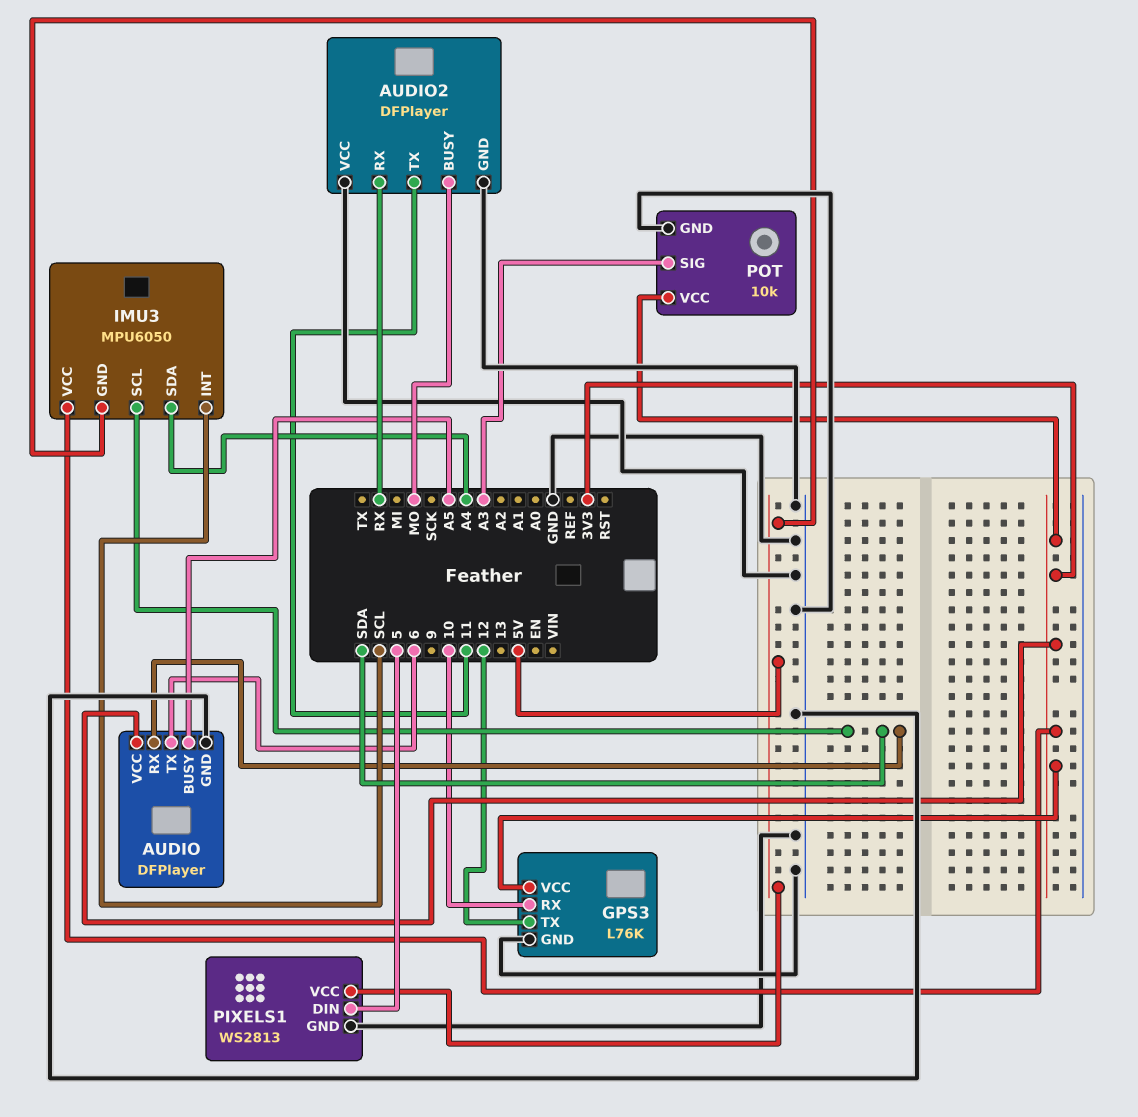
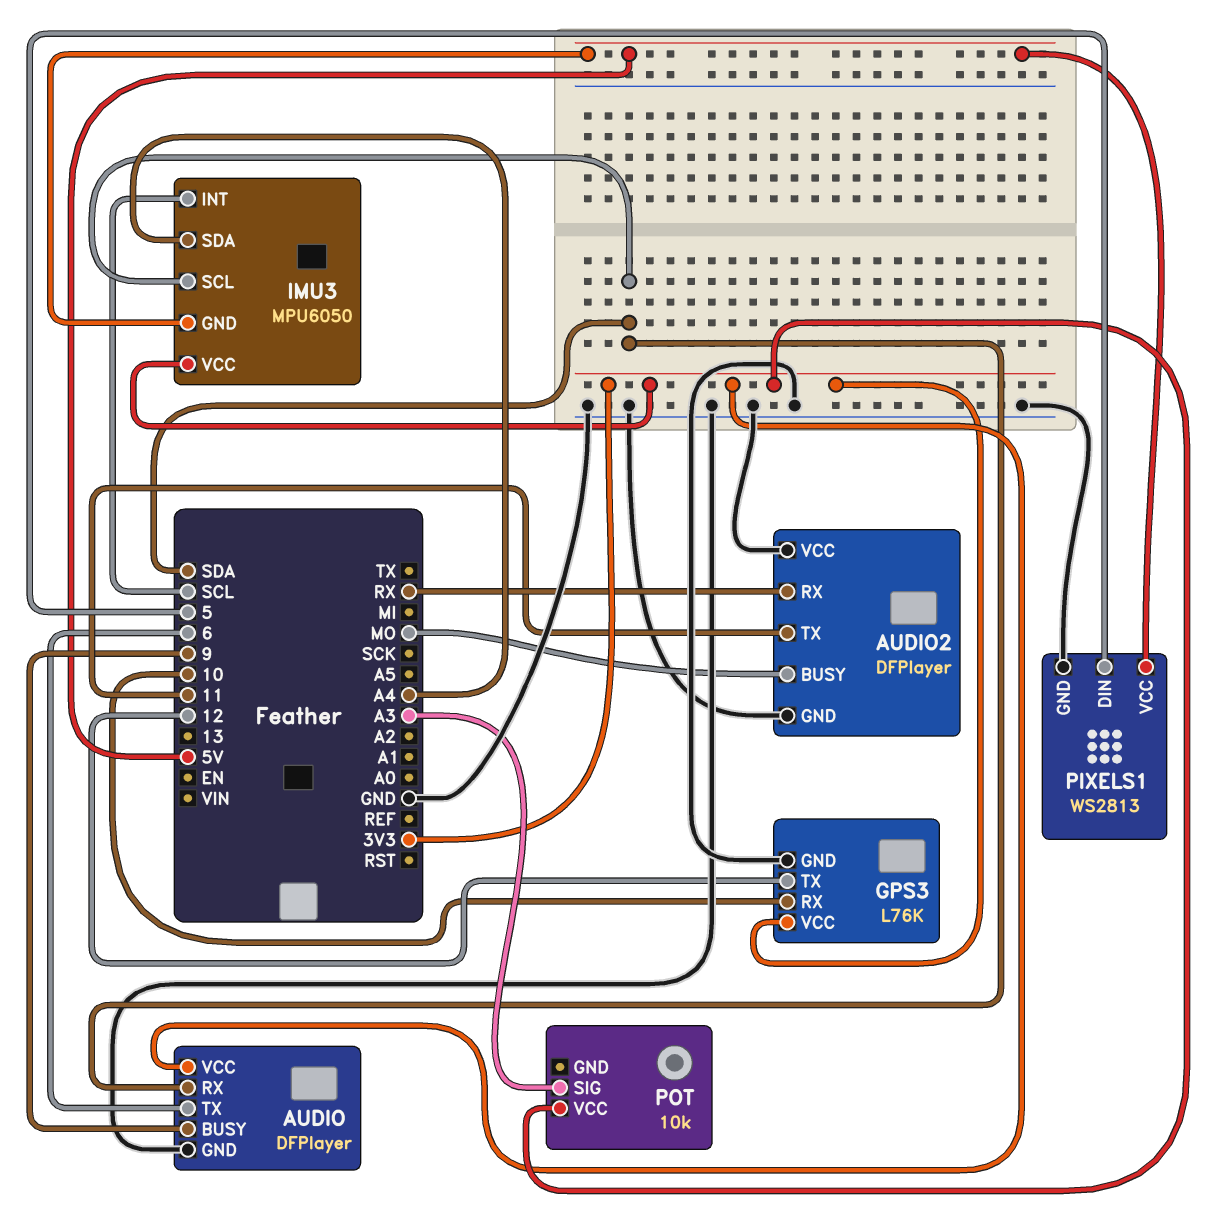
AUDIO pin BUSY: A5 -> 9
POT pin GND: GND -> none

